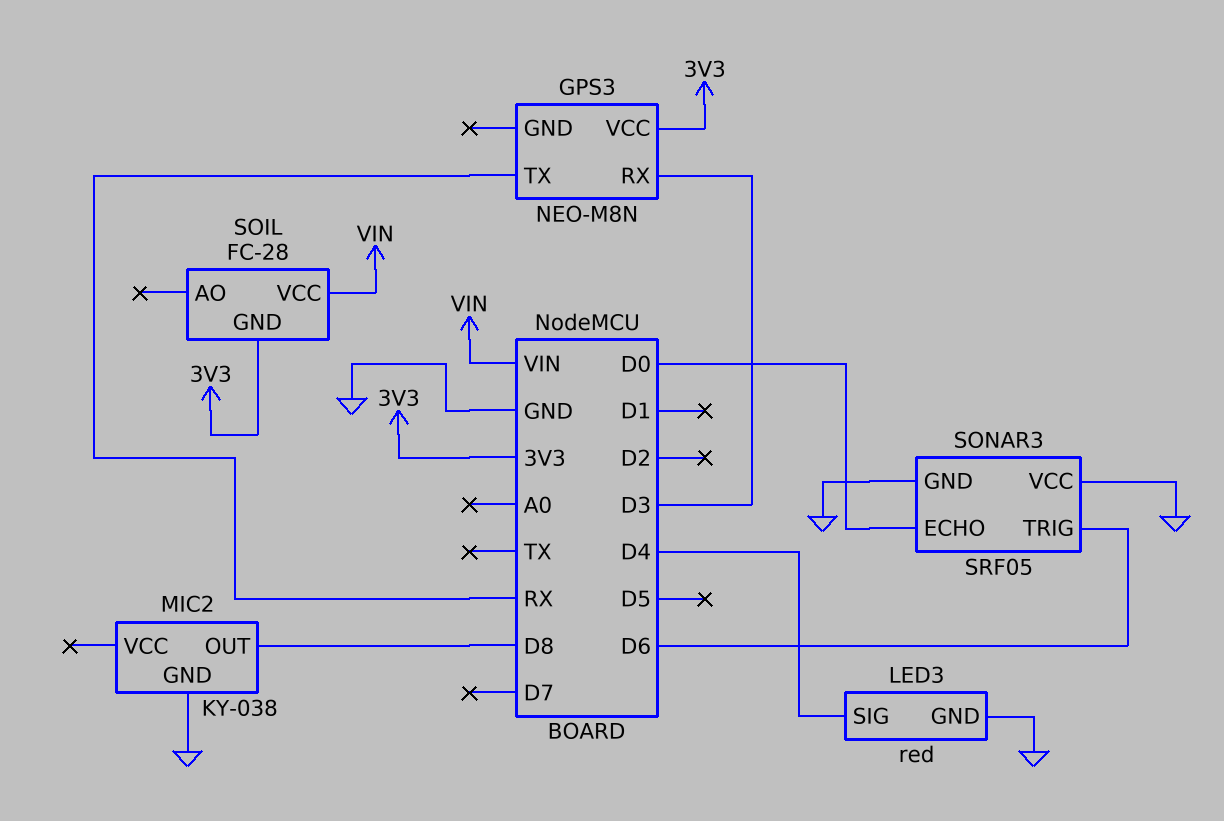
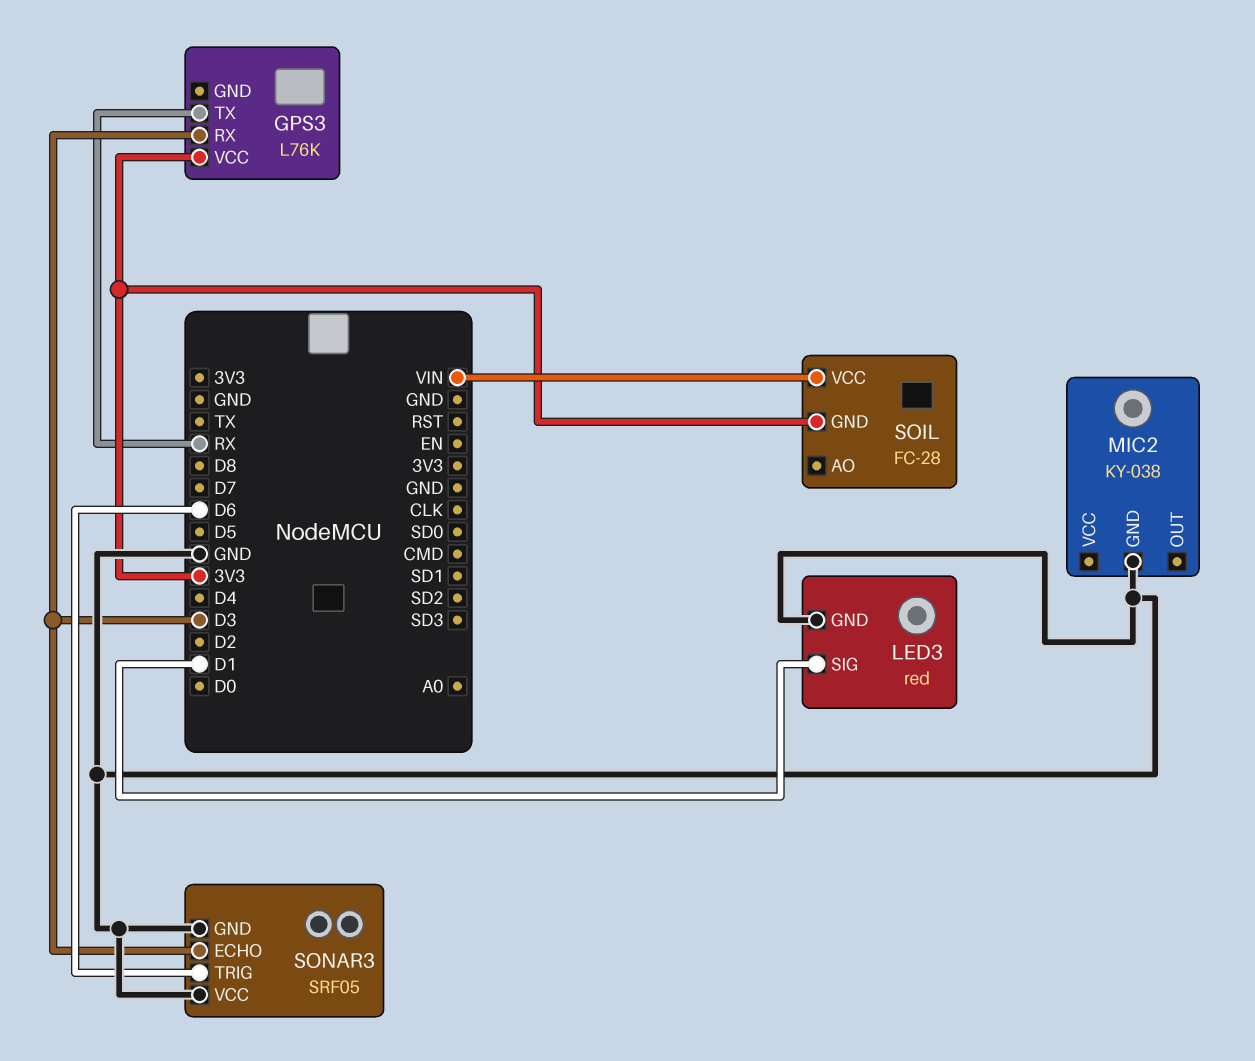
GPS3: NEO-M8N -> L76K
LED3 pin SIG: D4 -> D1
MIC2 pin OUT: D8 -> none
SONAR3 pin ECHO: D0 -> D3

